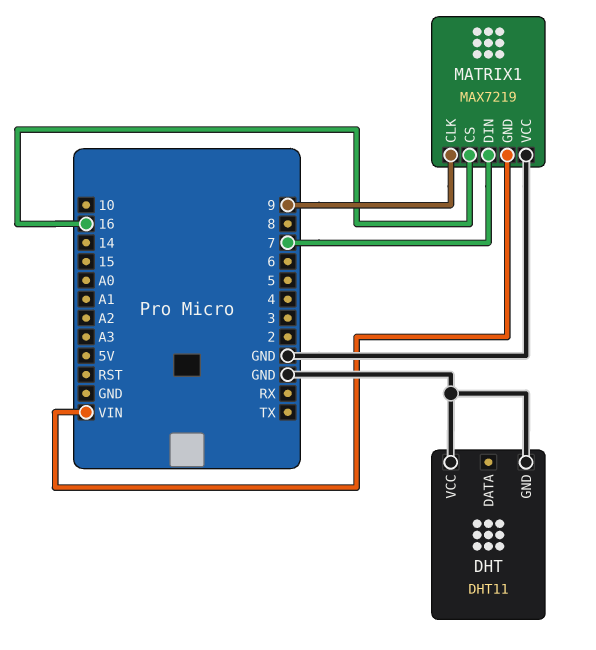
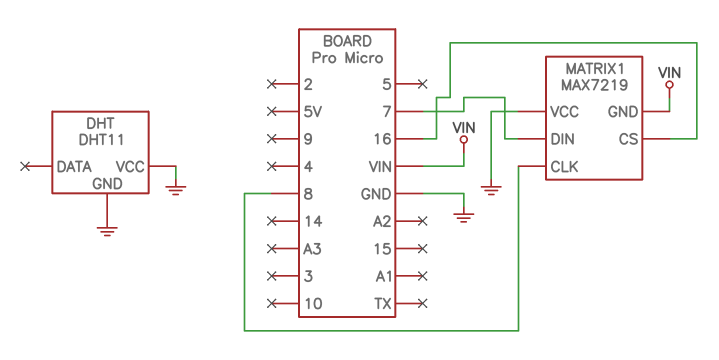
MATRIX1 pin CLK: 9 -> 8

